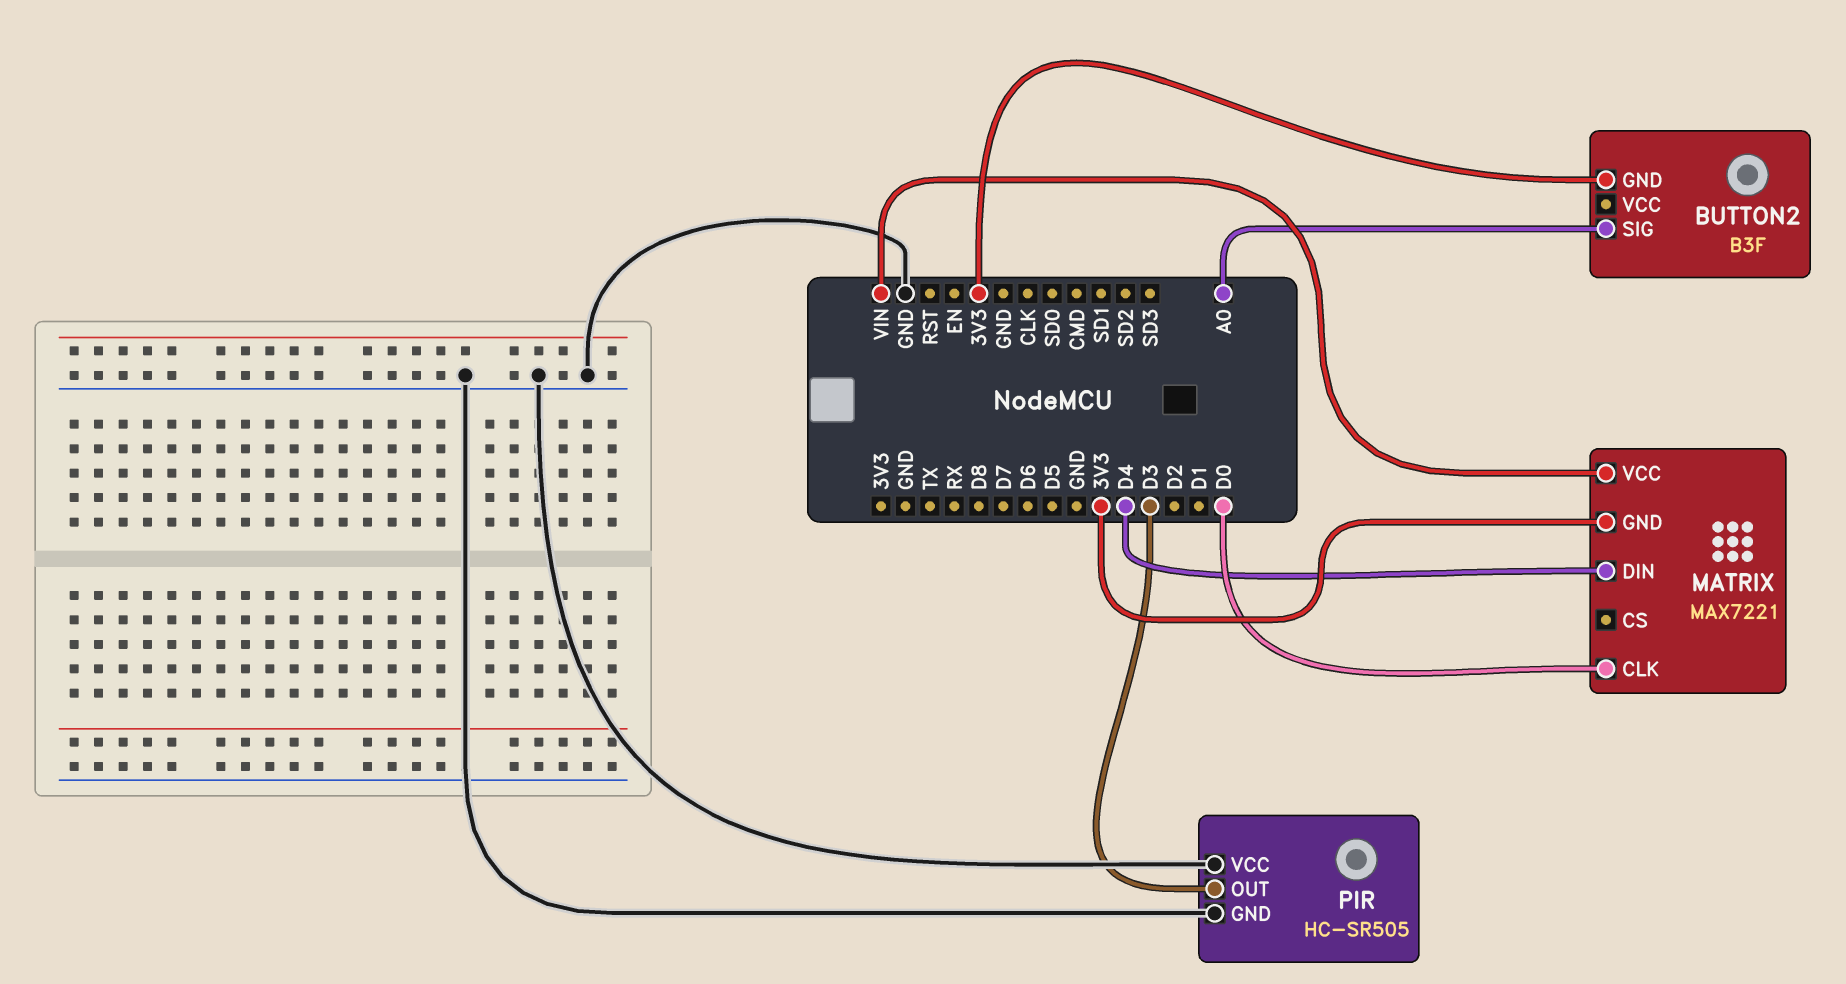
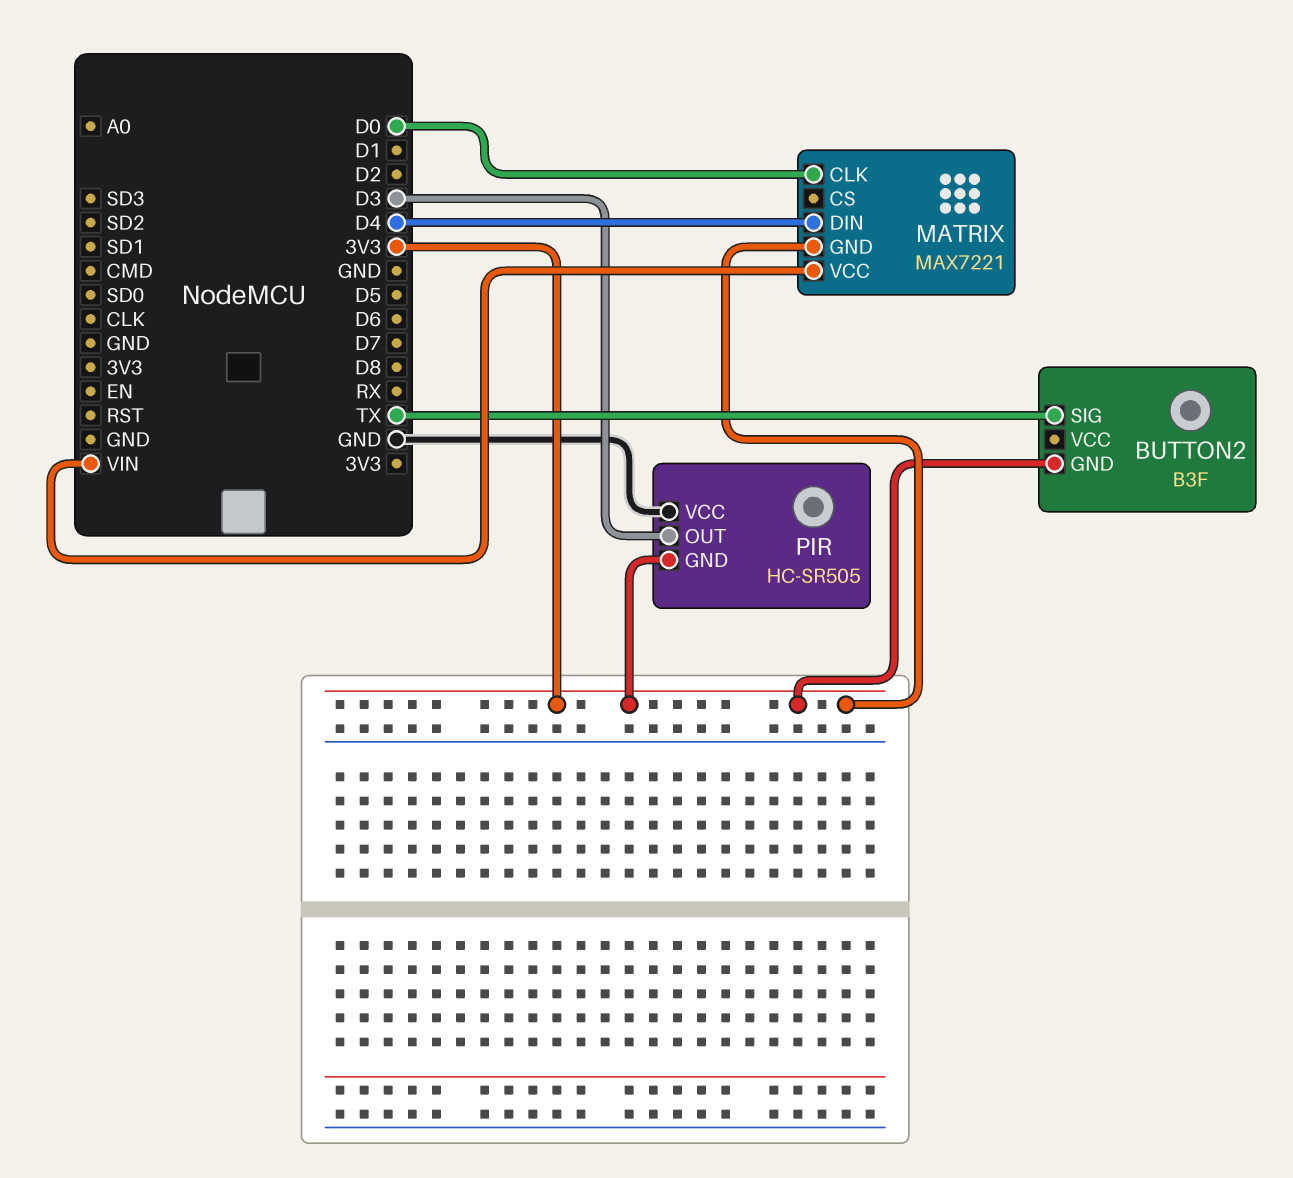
BUTTON2 pin SIG: A0 -> TX
PIR pin GND: GND -> 3V3

